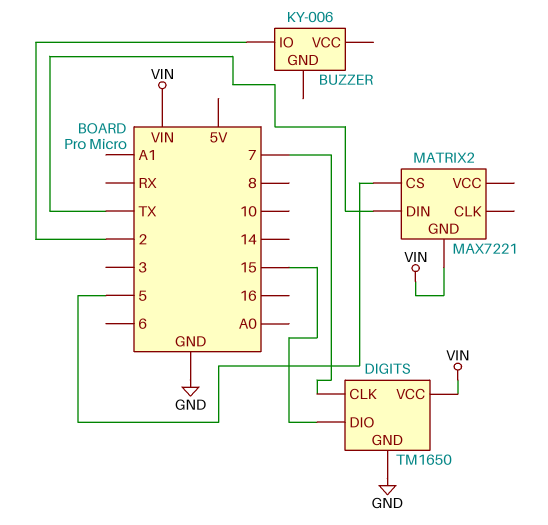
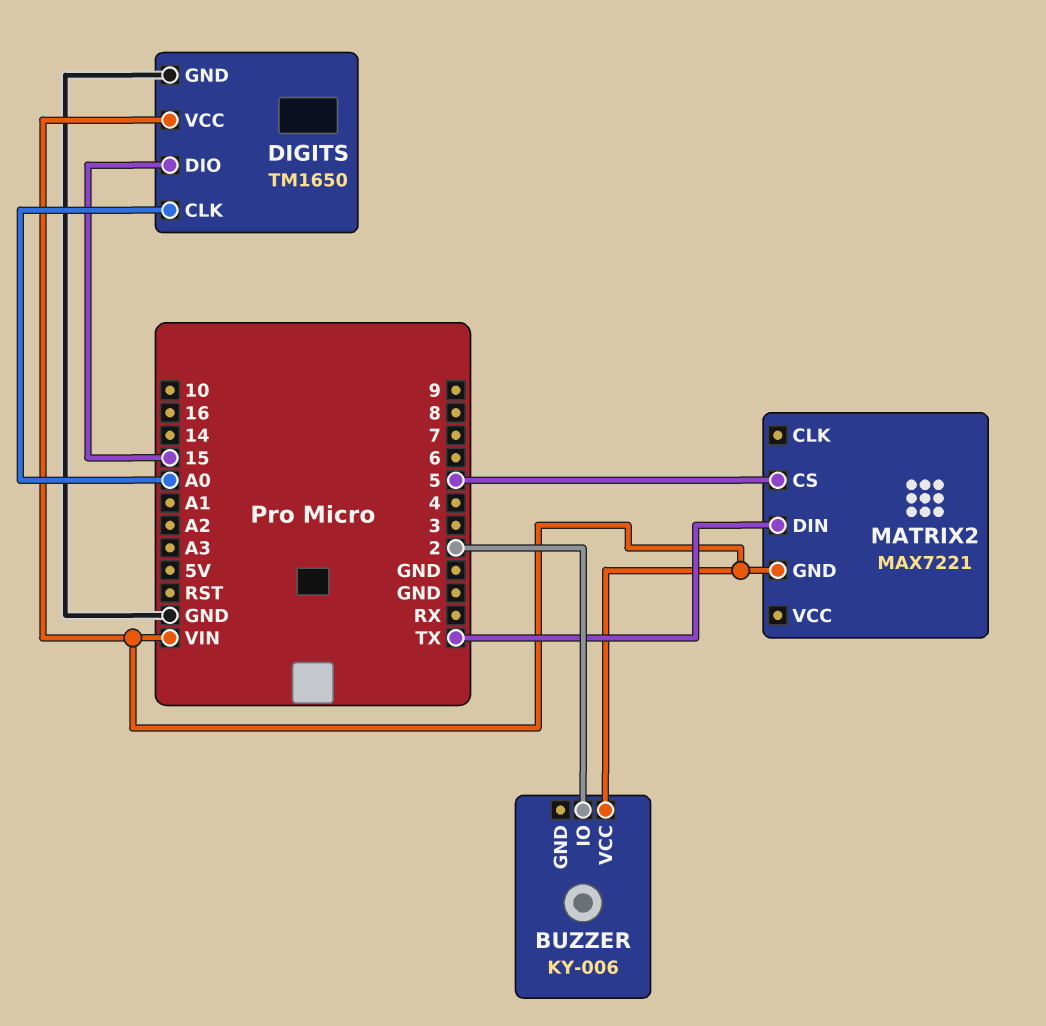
BUZZER pin VCC: none -> VIN
DIGITS pin CLK: 7 -> A0

